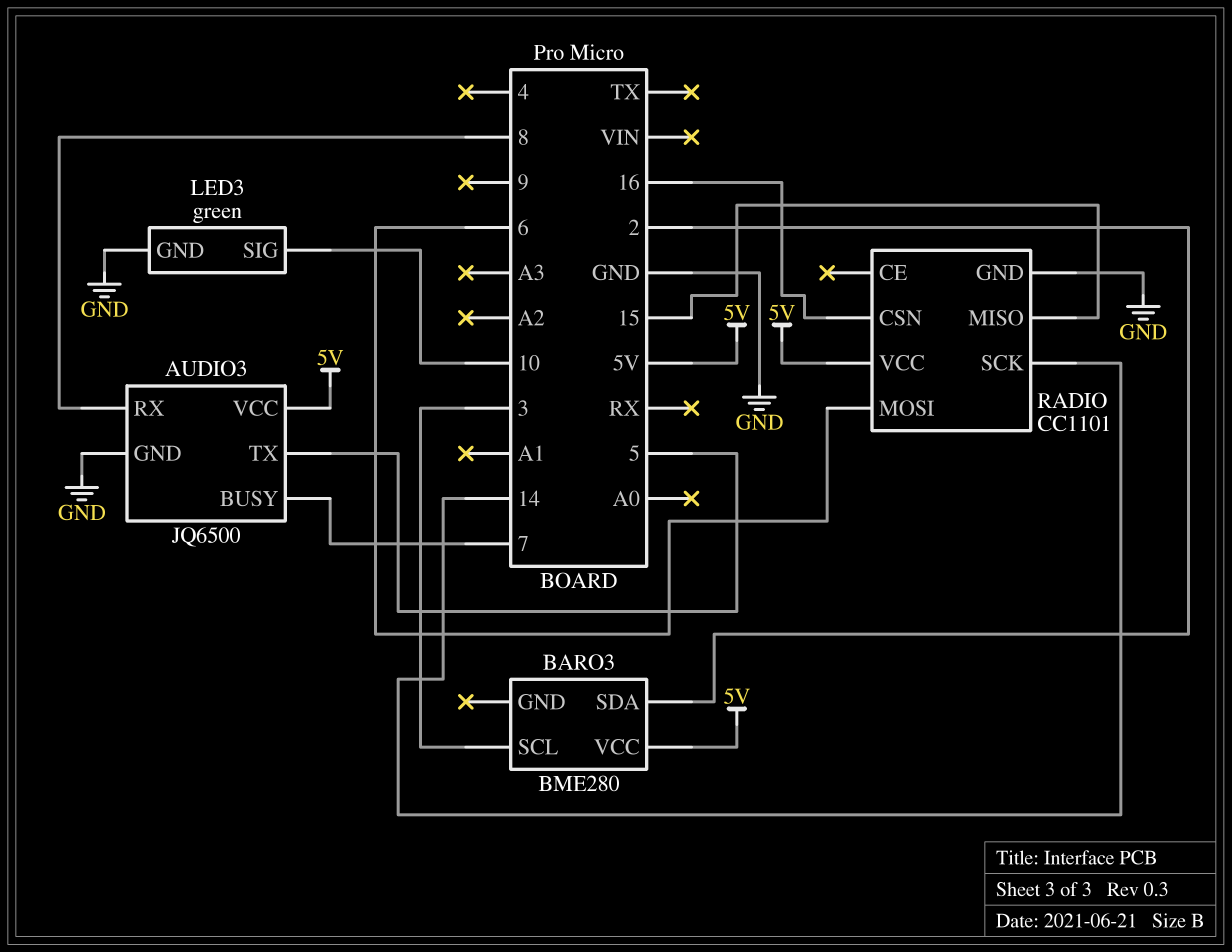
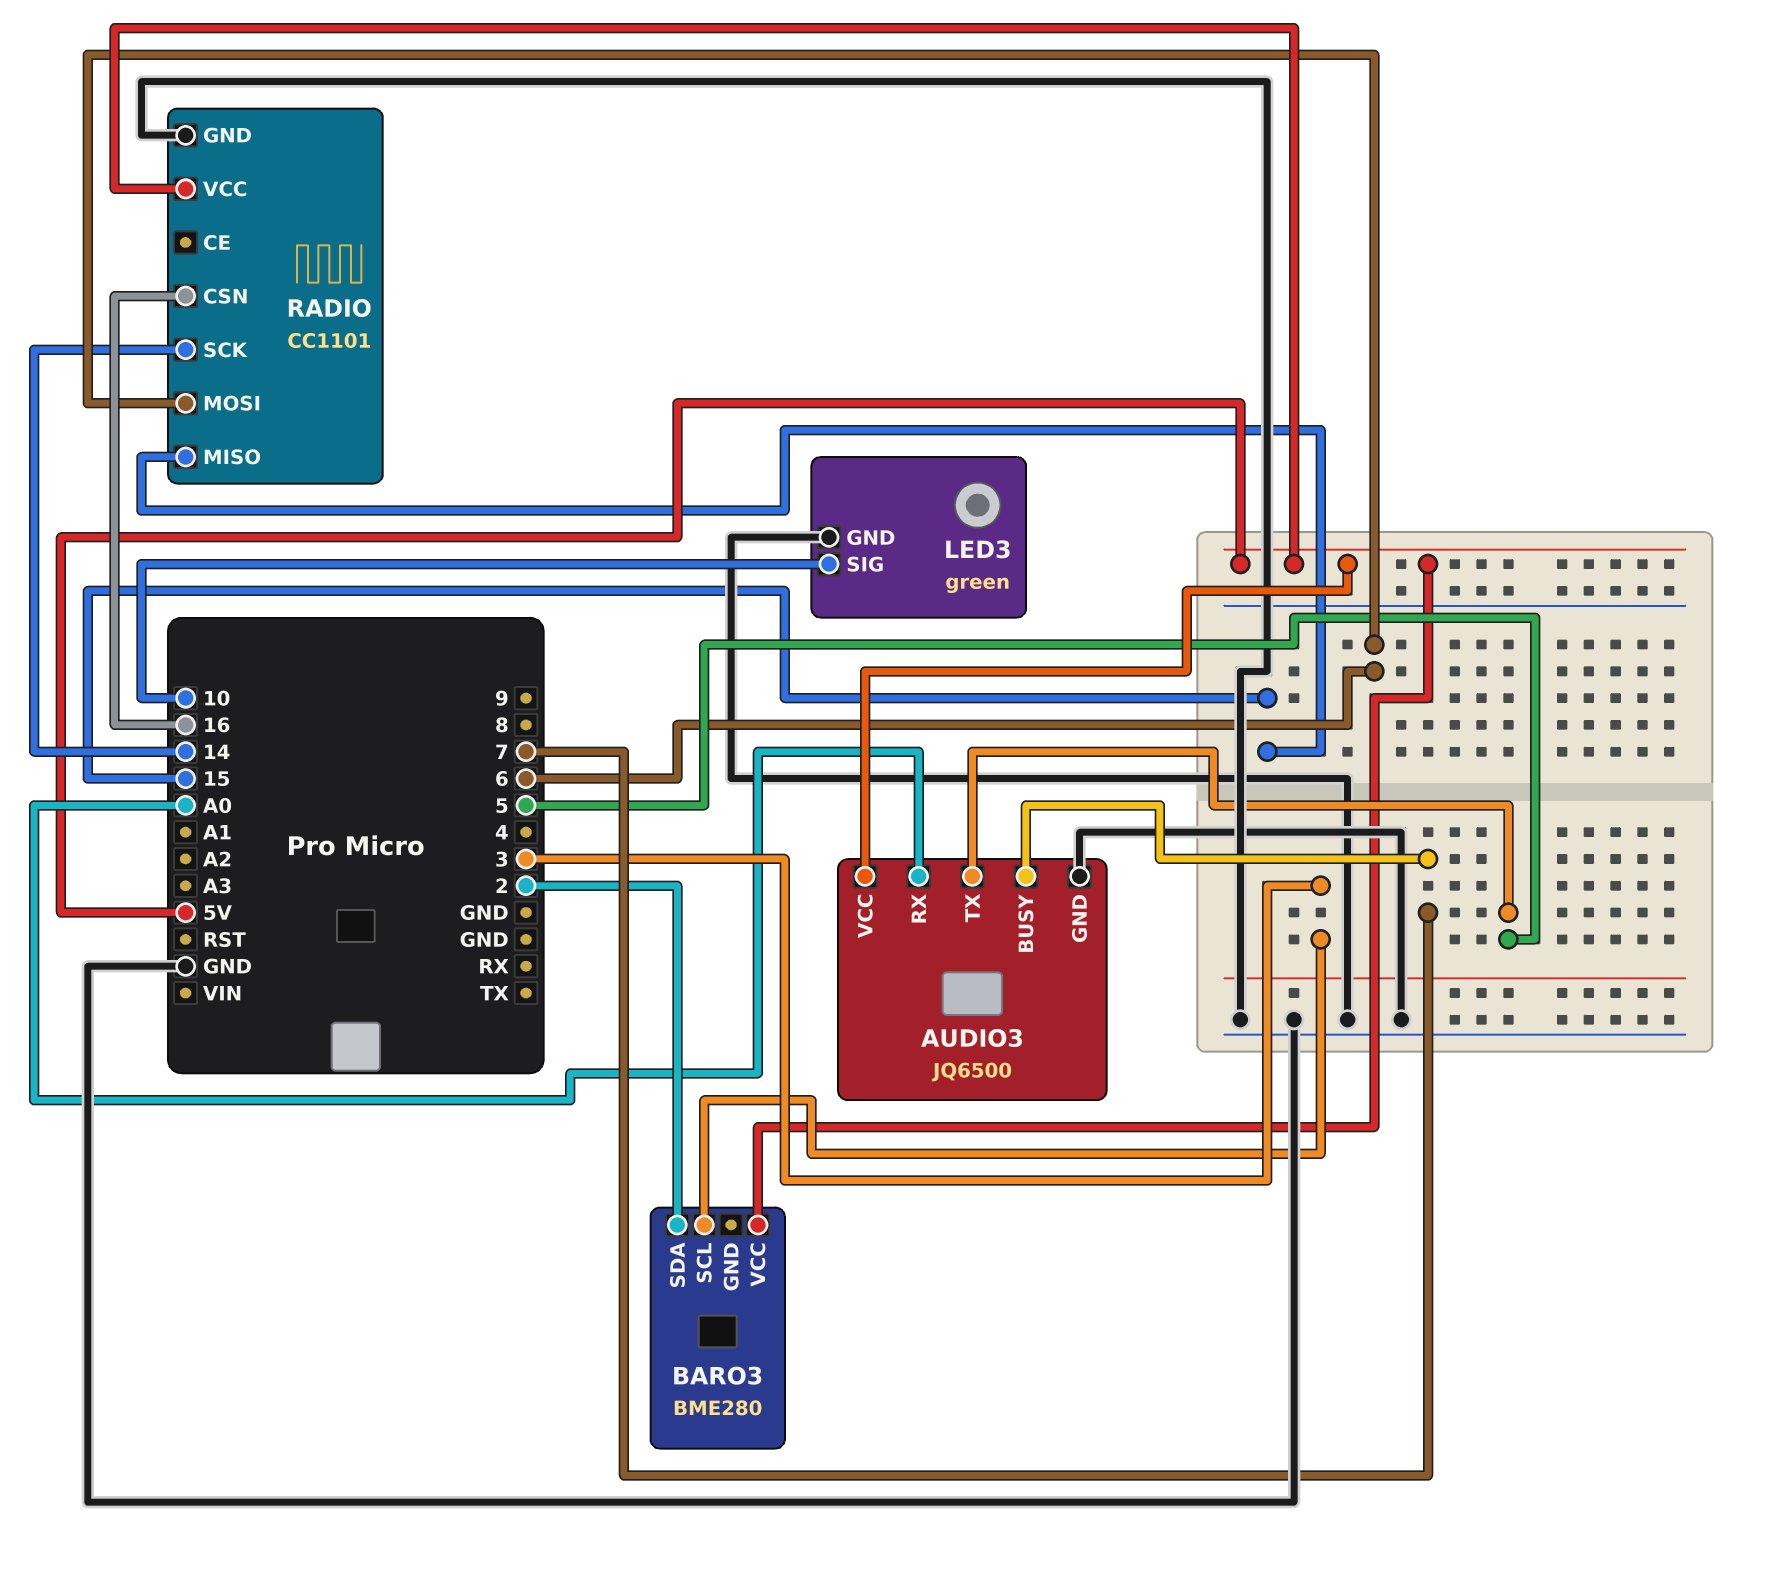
AUDIO3 pin RX: 8 -> A0

